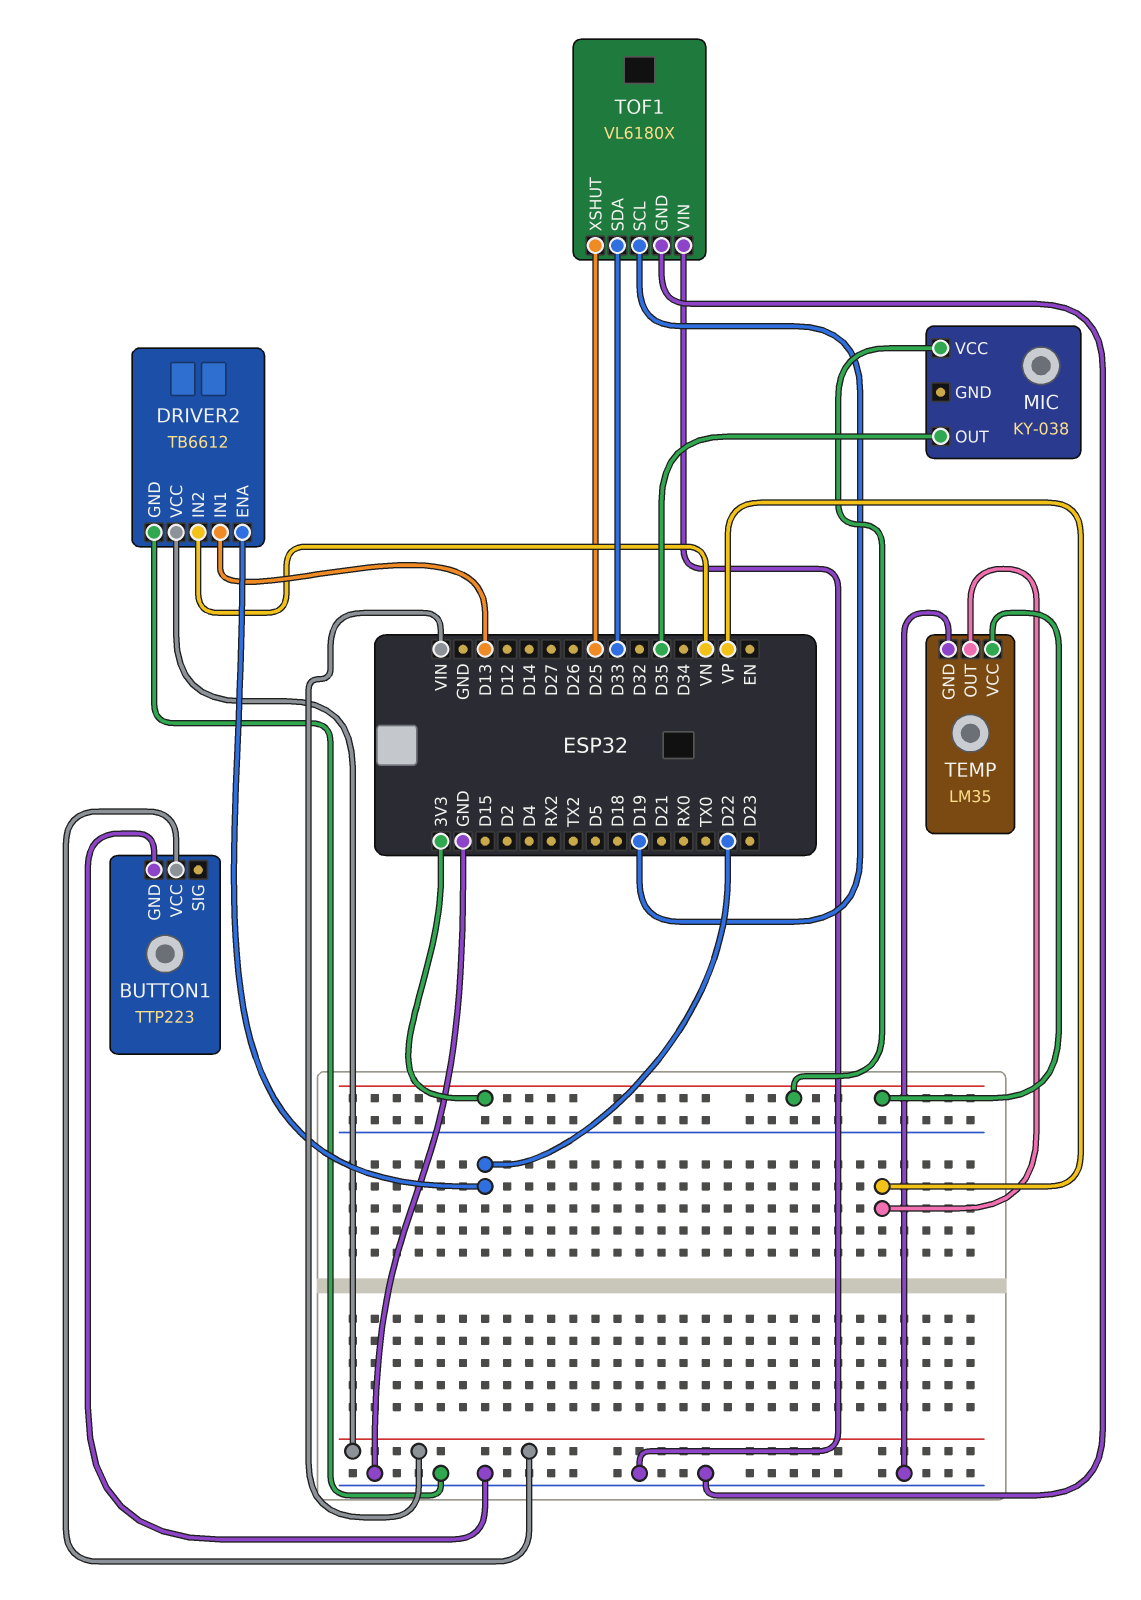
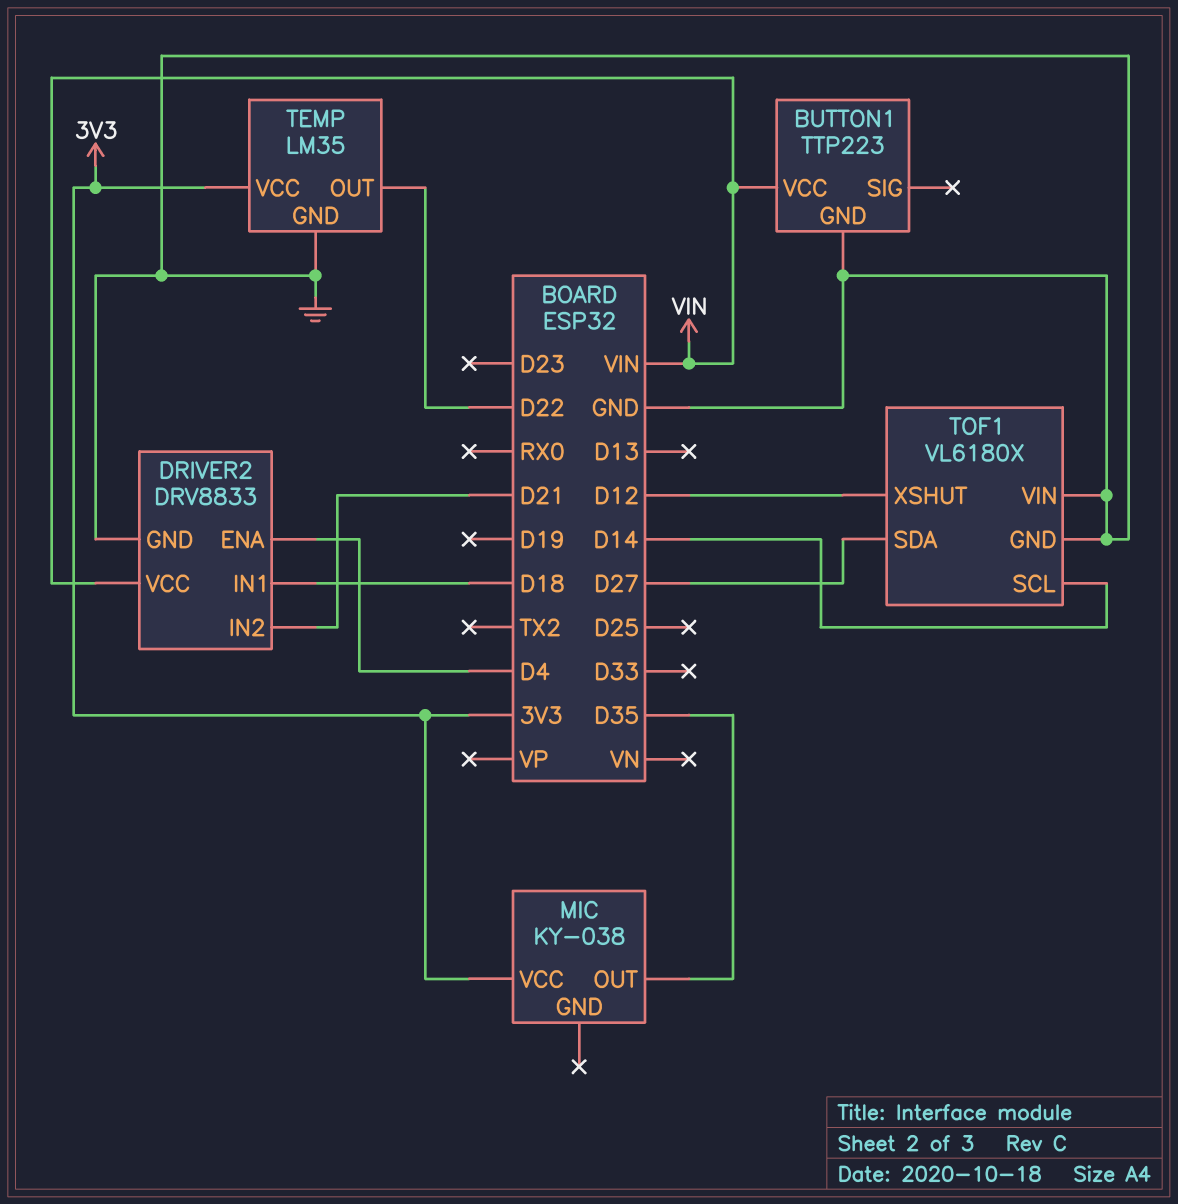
DRIVER2: TB6612 -> DRV8833
DRIVER2 pin ENA: D22 -> D4
DRIVER2 pin IN1: D13 -> D18
DRIVER2 pin IN2: VN -> D21
TEMP pin OUT: VP -> D22
TOF1 pin SCL: D19 -> D14
TOF1 pin SDA: D33 -> D27
TOF1 pin XSHUT: D25 -> D12

